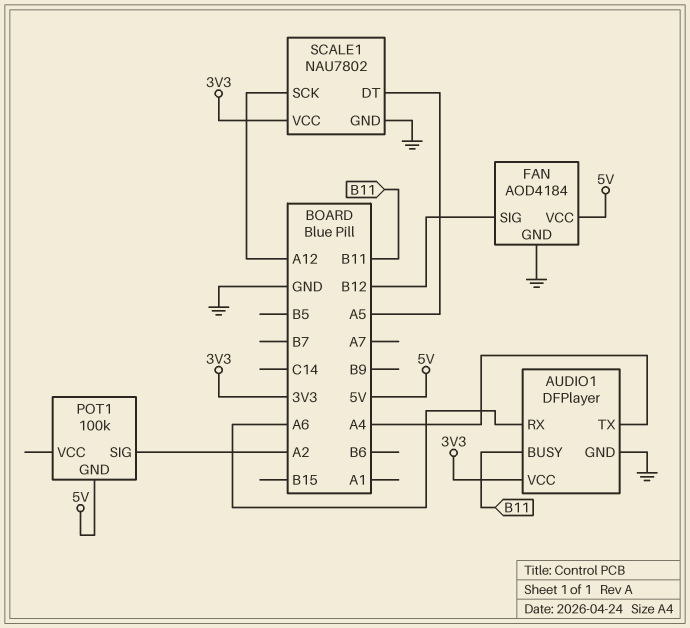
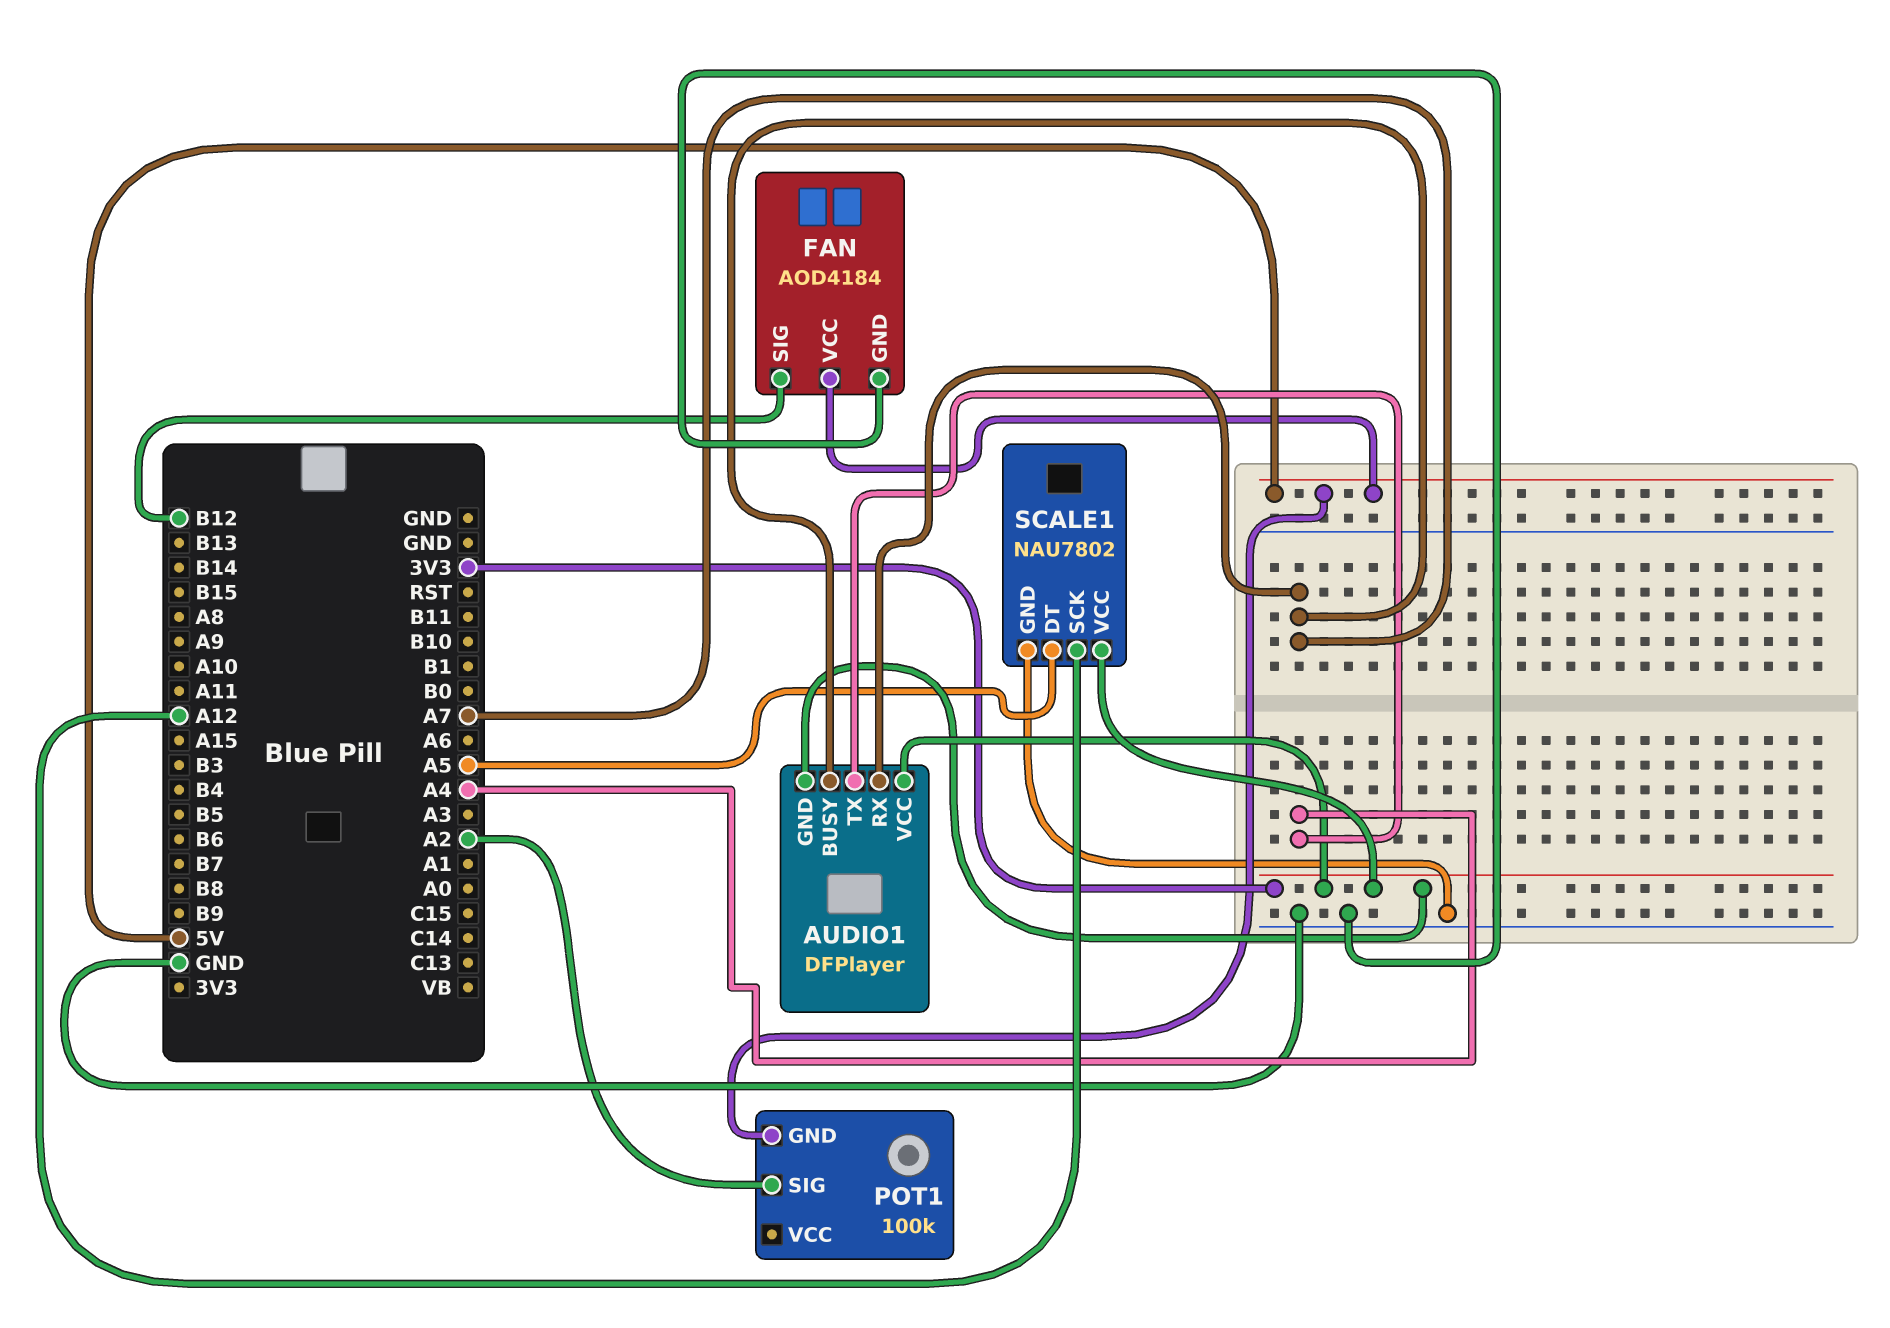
AUDIO1 pin BUSY: B11 -> A7
AUDIO1 pin GND: GND -> 3V3
AUDIO1 pin RX: A6 -> A7

